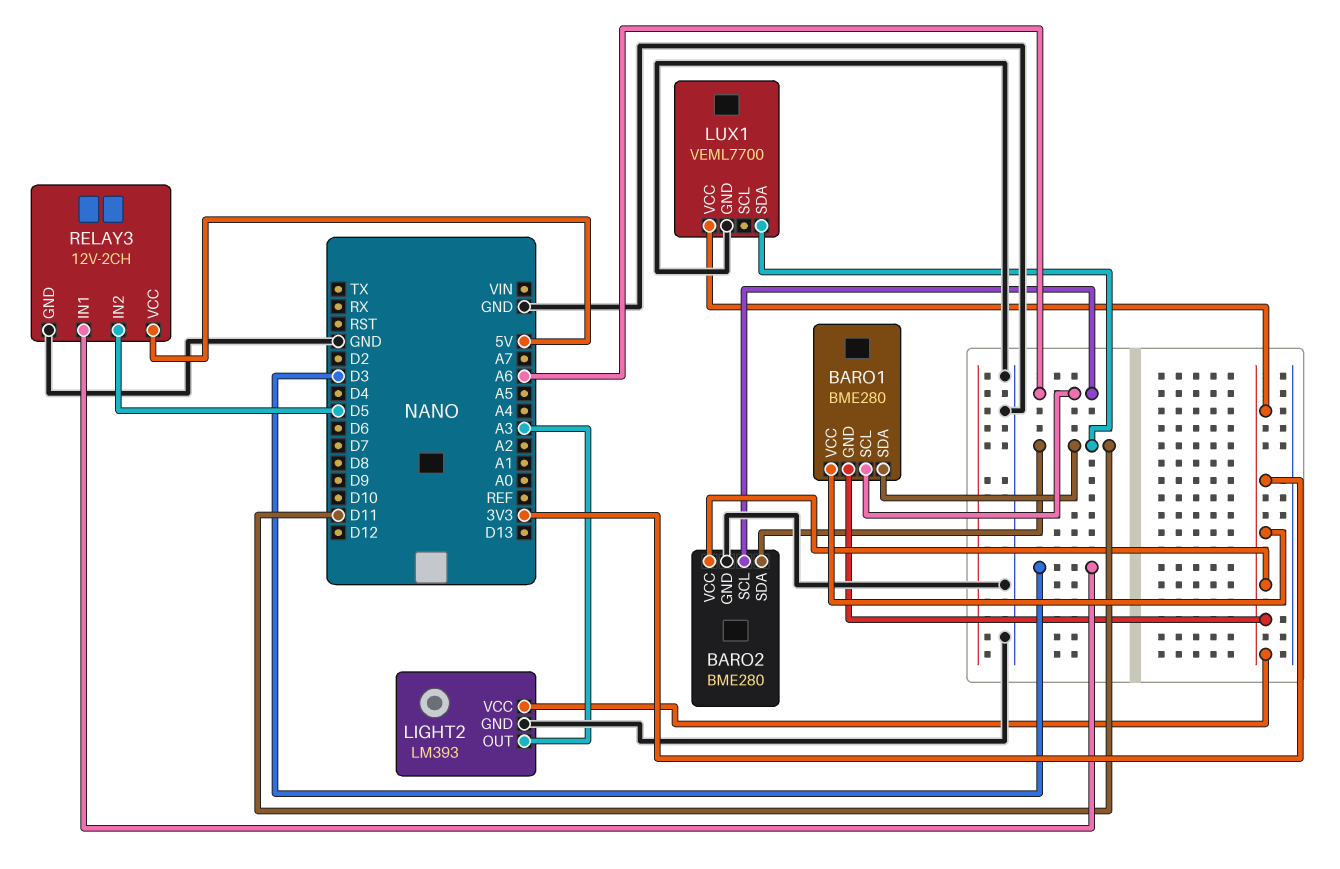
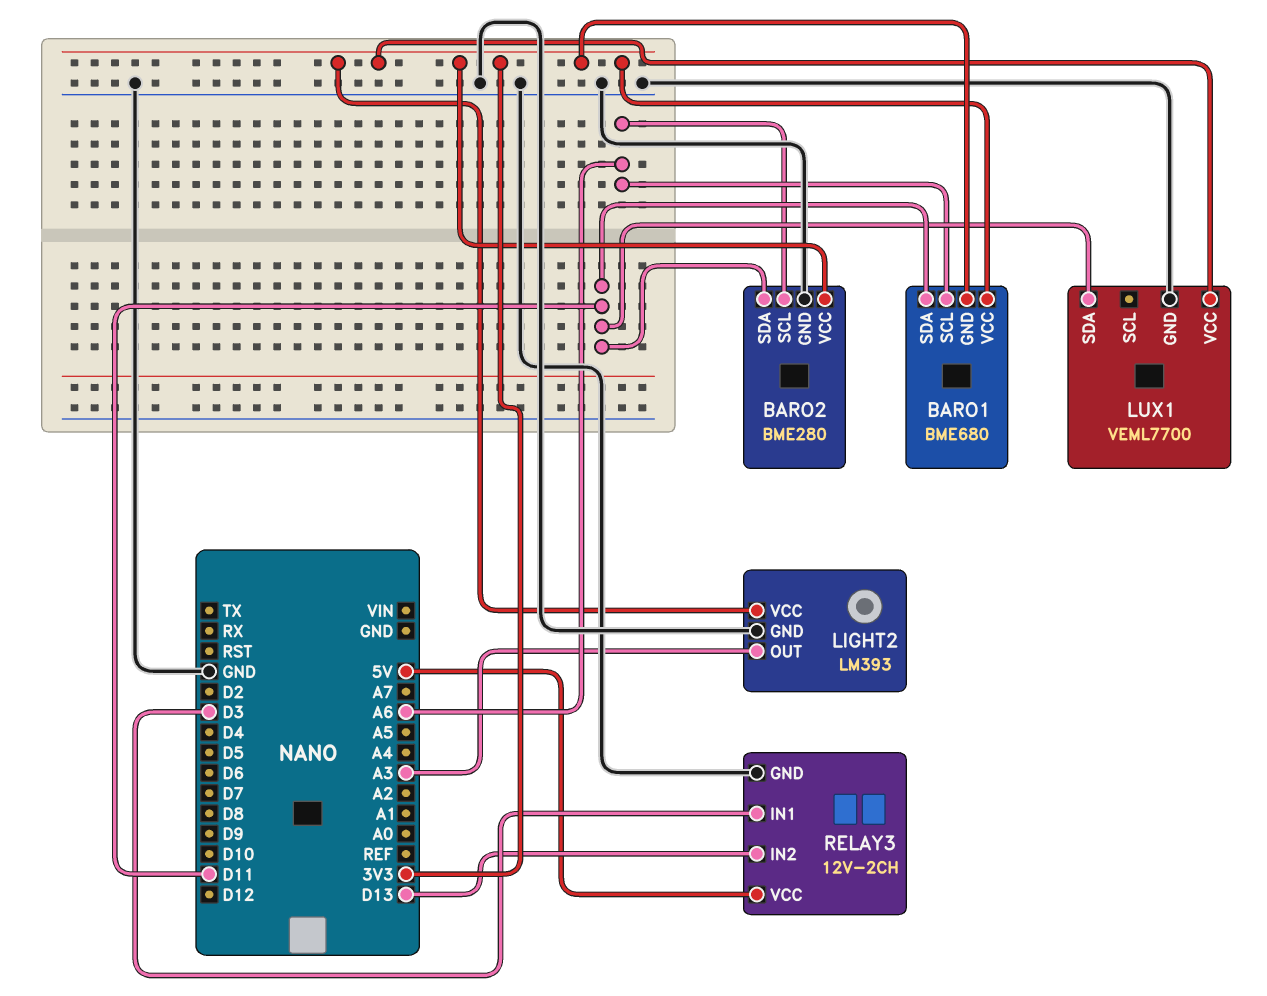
BARO1: BME280 -> BME680
RELAY3 pin IN2: D5 -> D13

